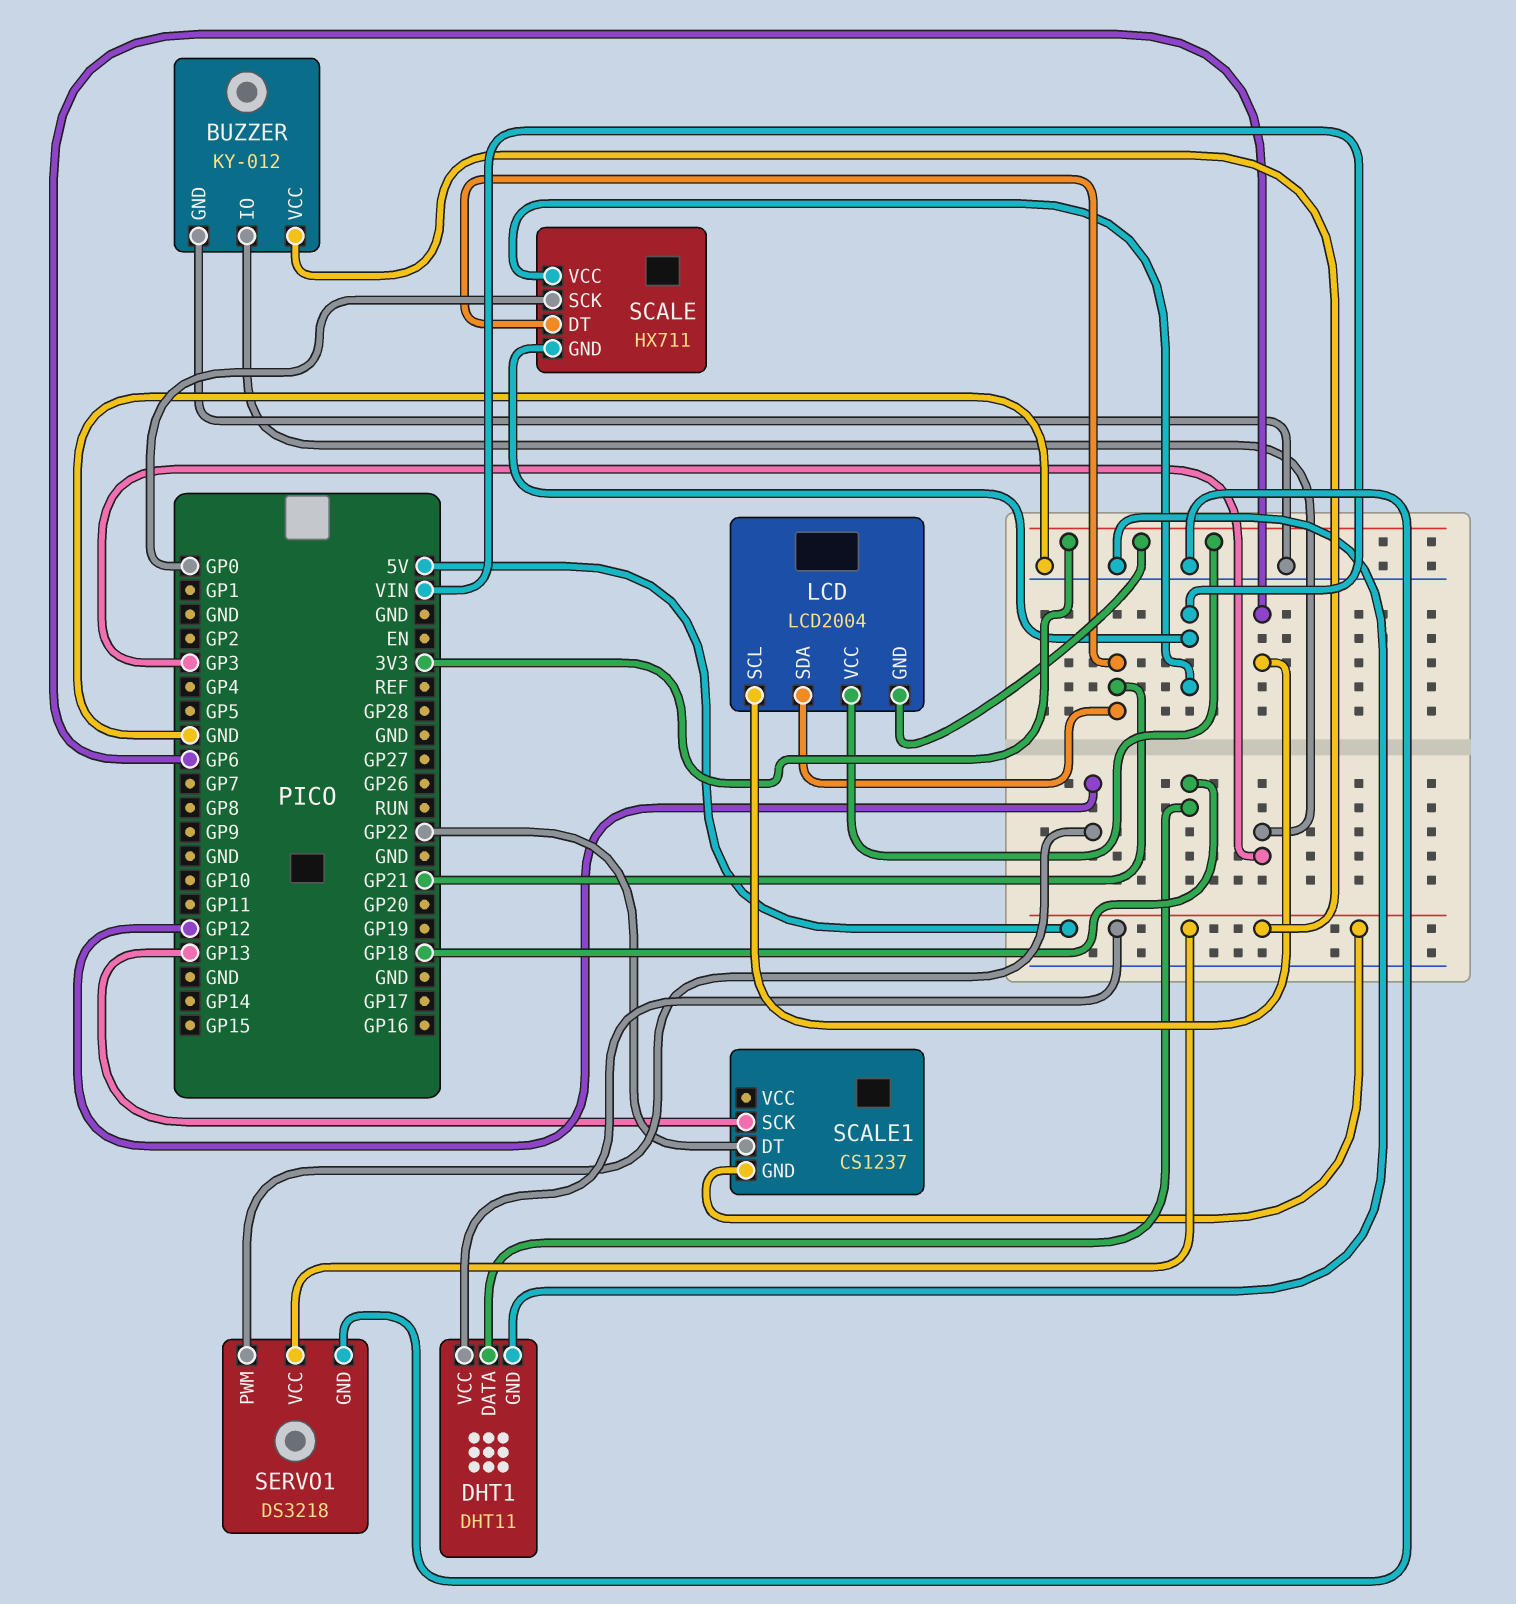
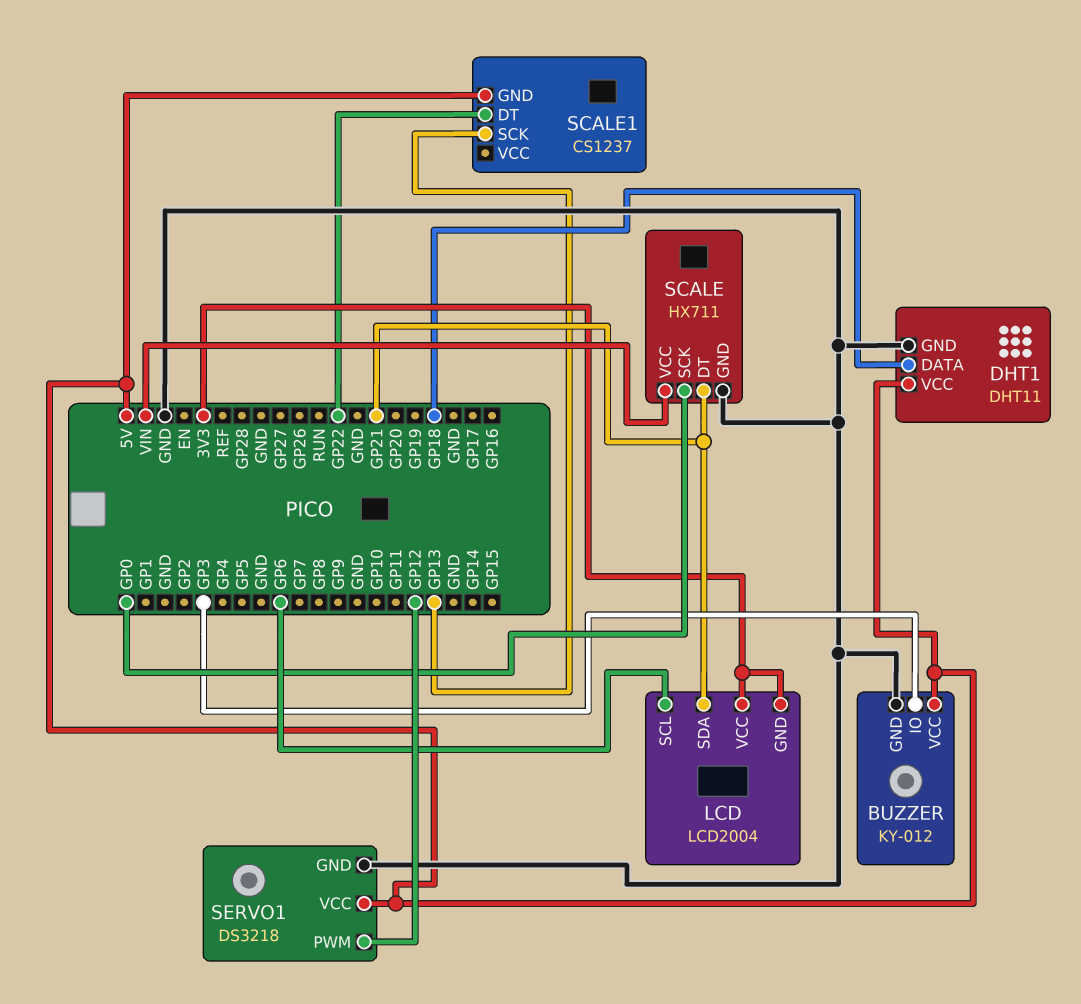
SCALE pin GND: VIN -> GND

